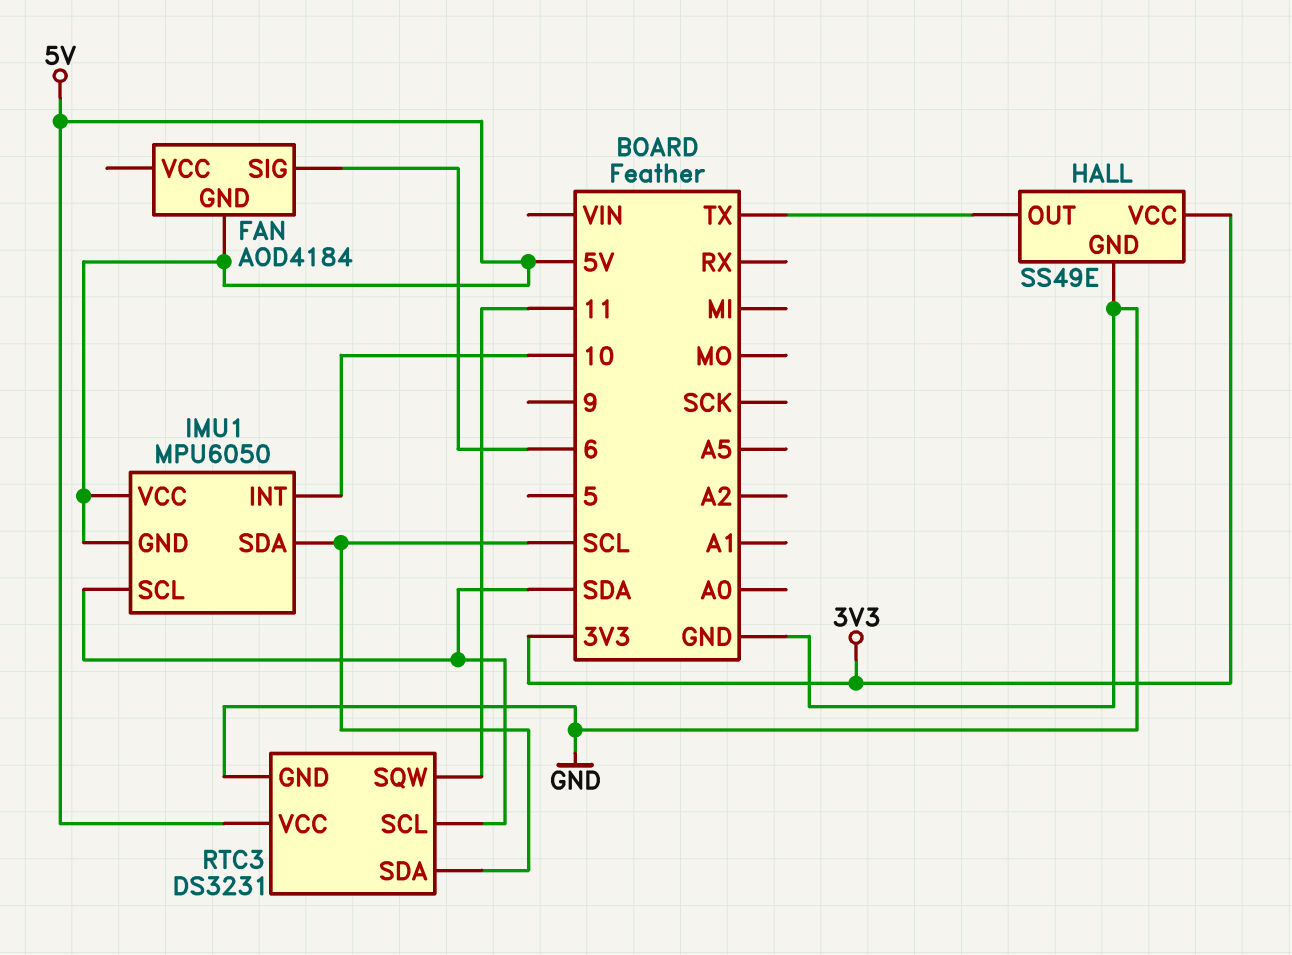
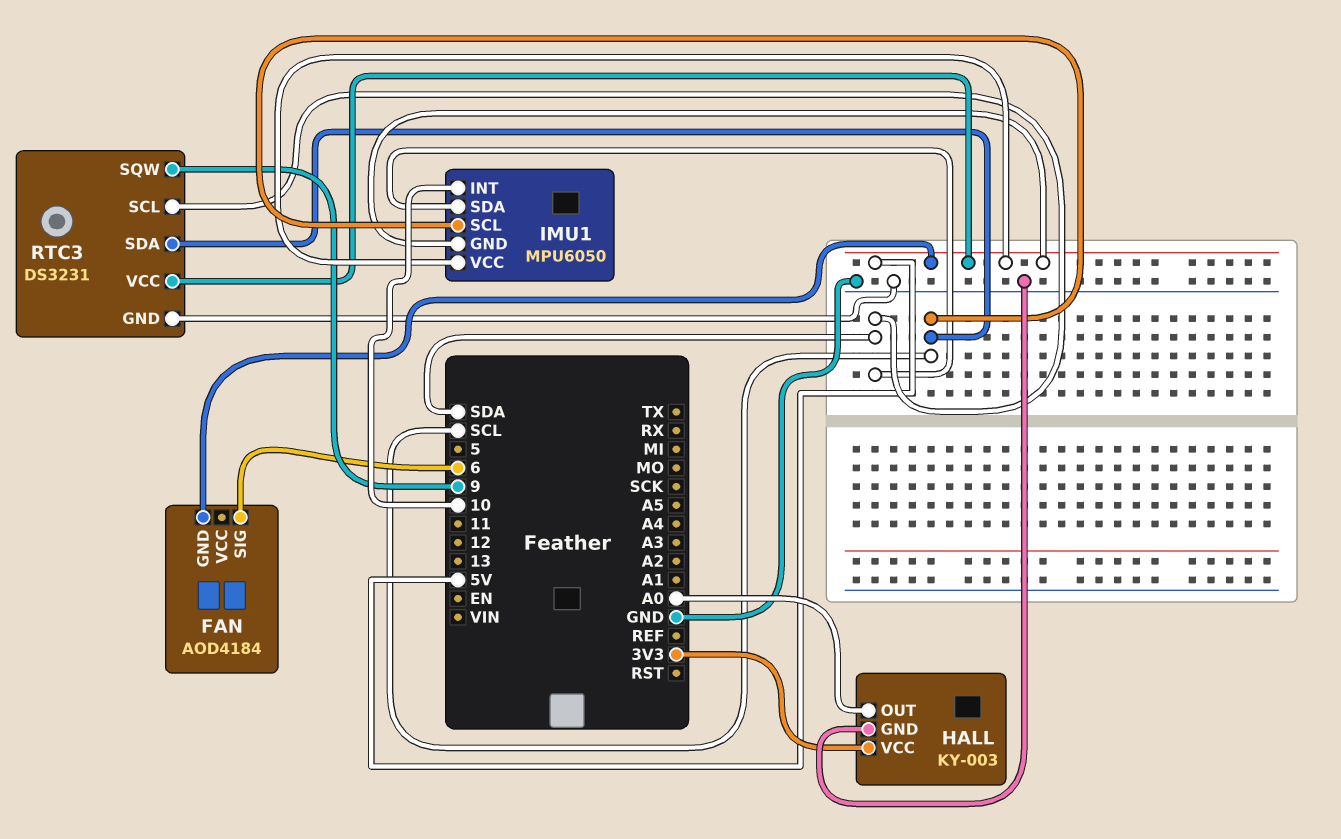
HALL: SS49E -> KY-003
HALL pin OUT: TX -> A0
IMU1 pin SCL: SDA -> SCL
IMU1 pin SDA: SCL -> SDA
RTC3 pin SQW: 11 -> 9

